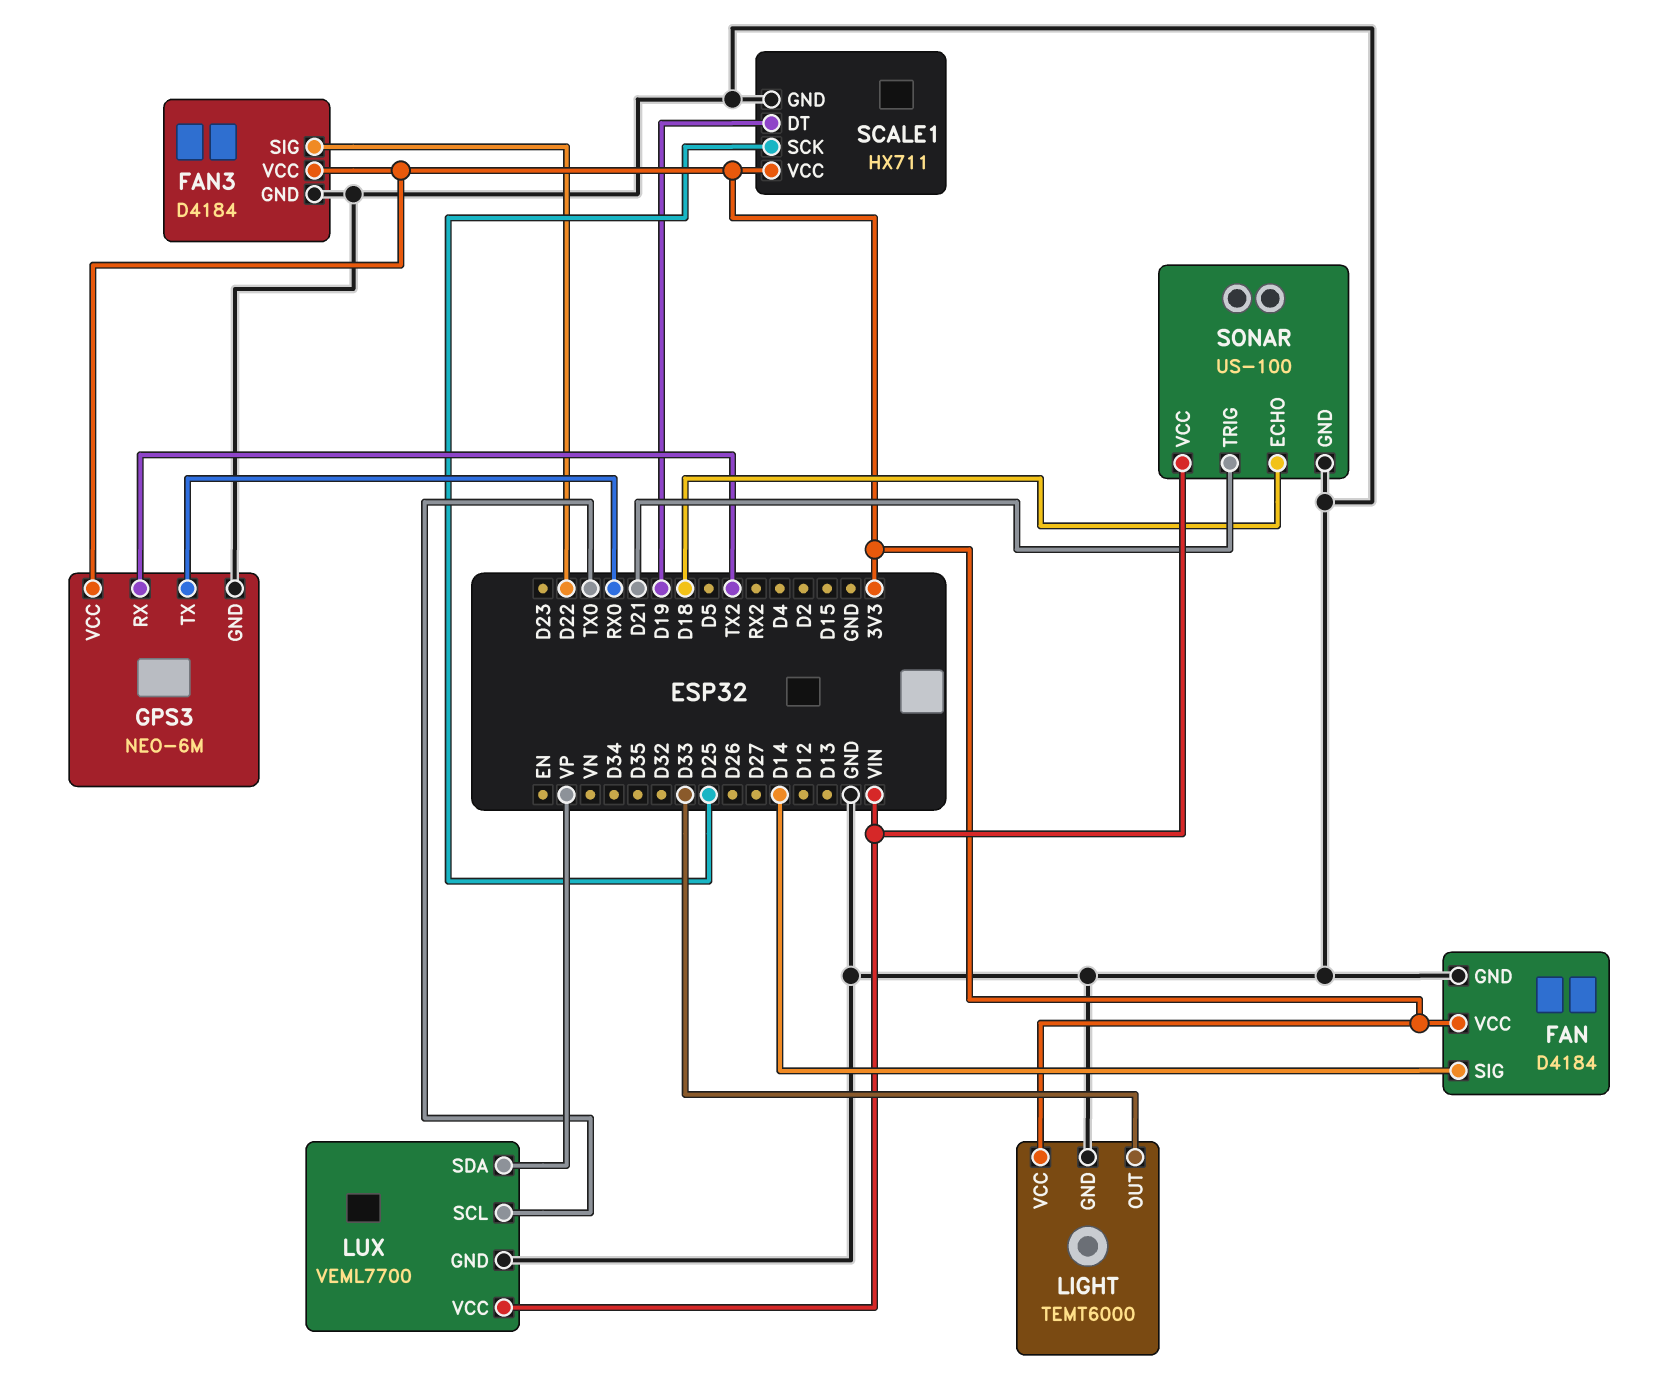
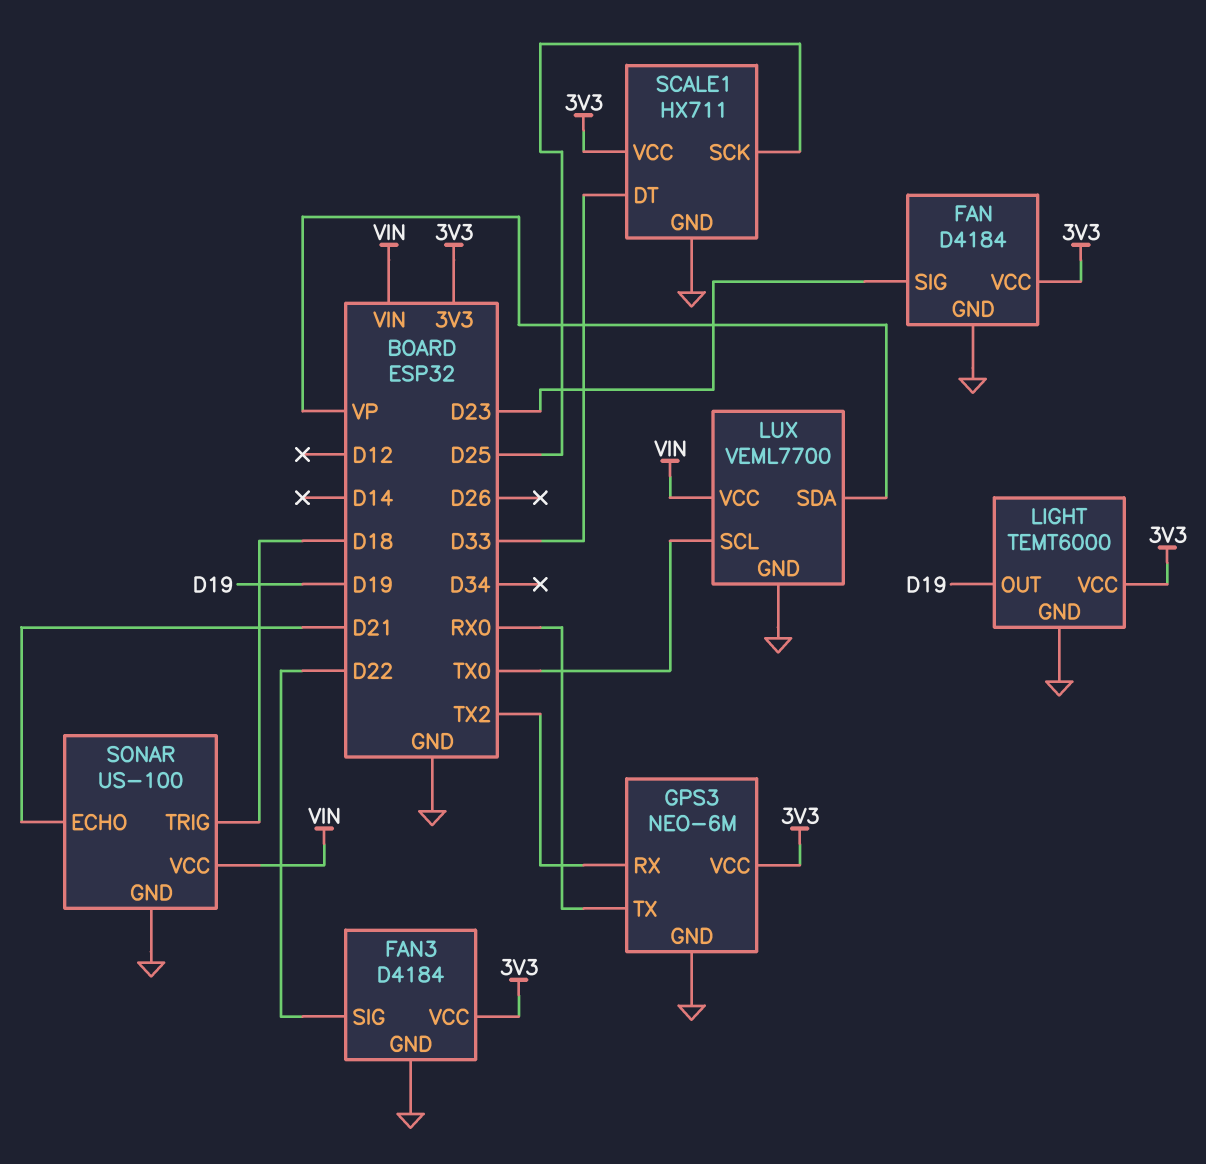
FAN pin SIG: D14 -> D23
LIGHT pin OUT: D33 -> D19
SCALE1 pin DT: D19 -> D33
SONAR pin ECHO: D18 -> D21
SONAR pin TRIG: D21 -> D18

